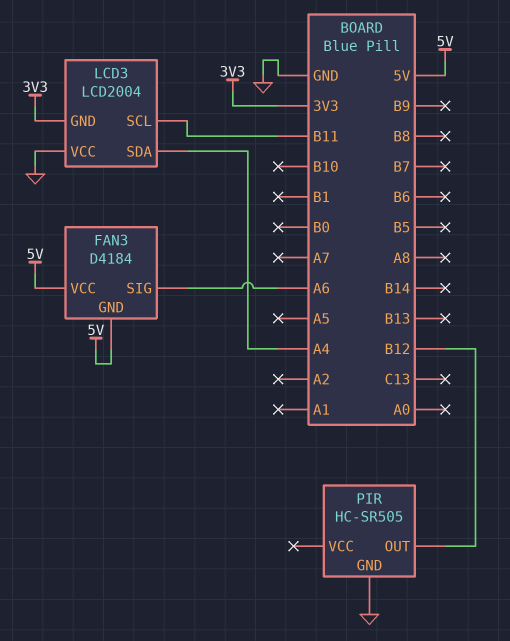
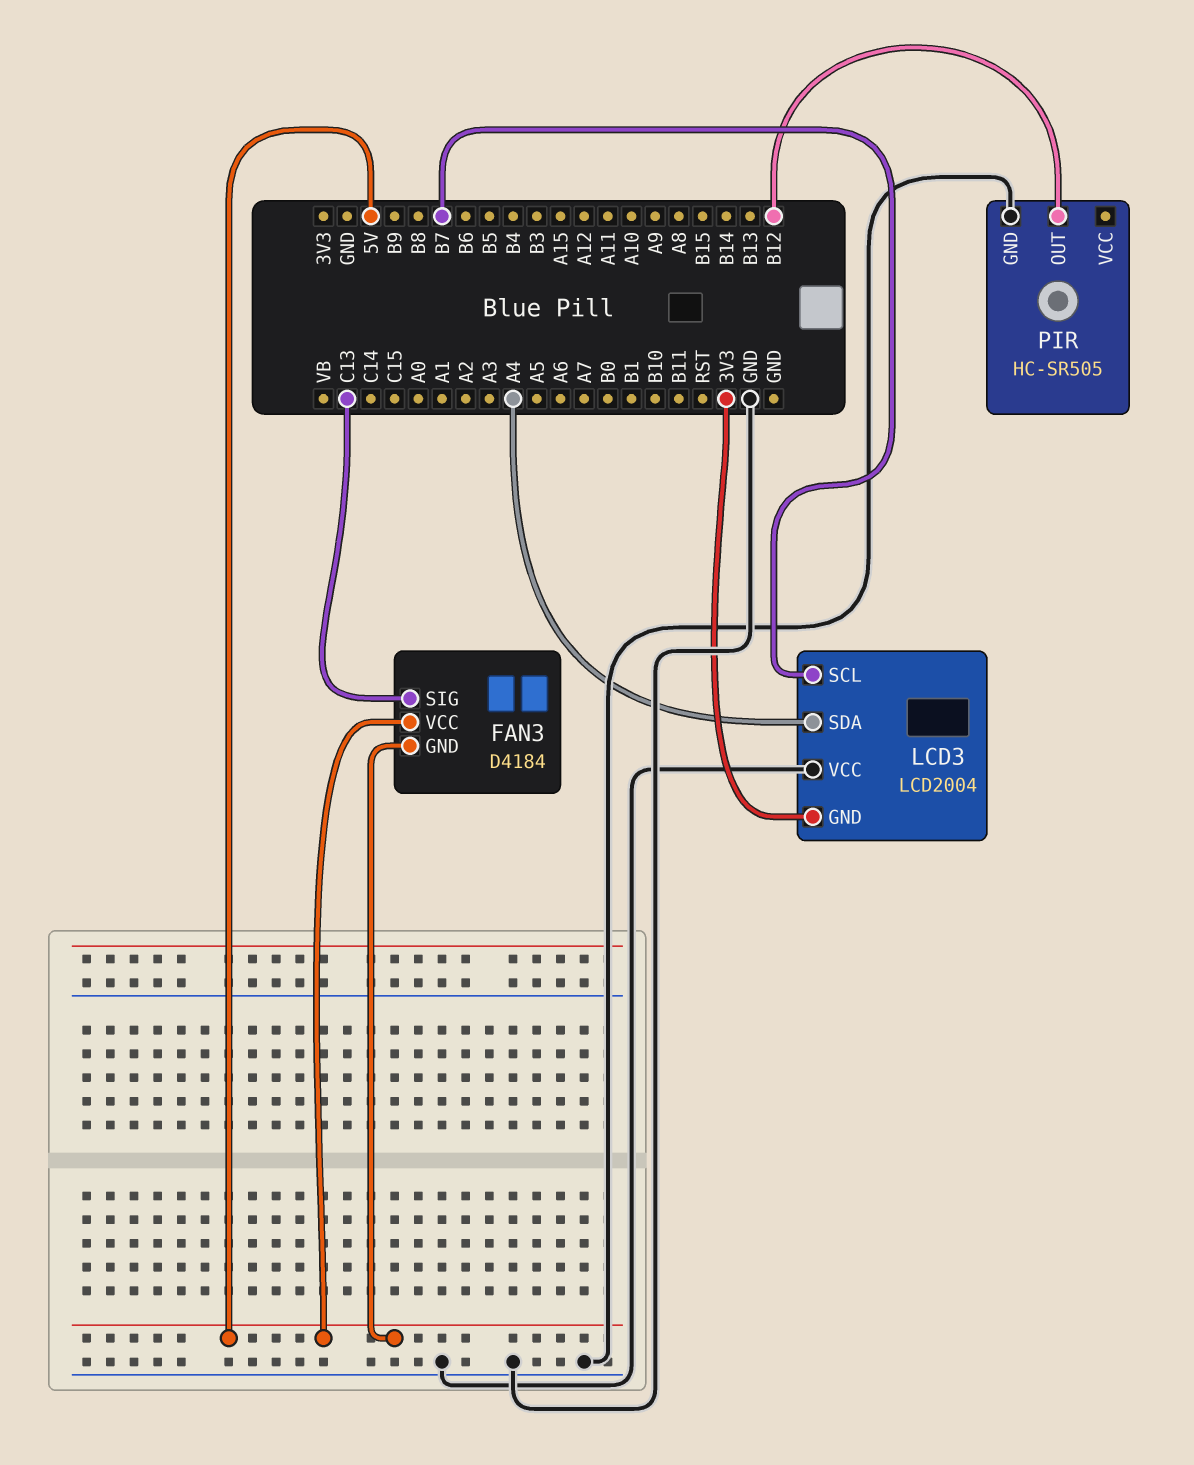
FAN3 pin SIG: A6 -> C13
LCD3 pin SCL: B11 -> B7

